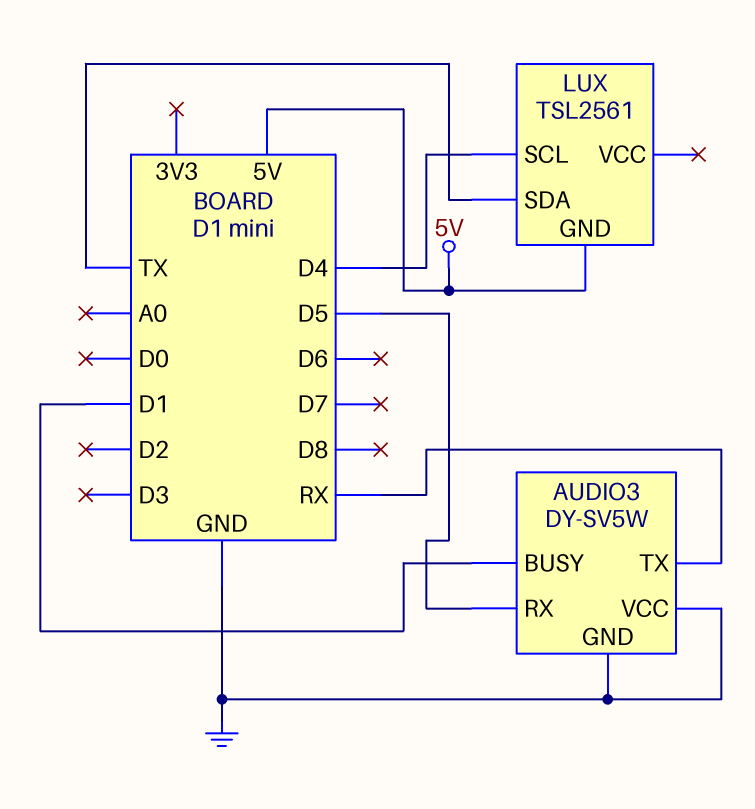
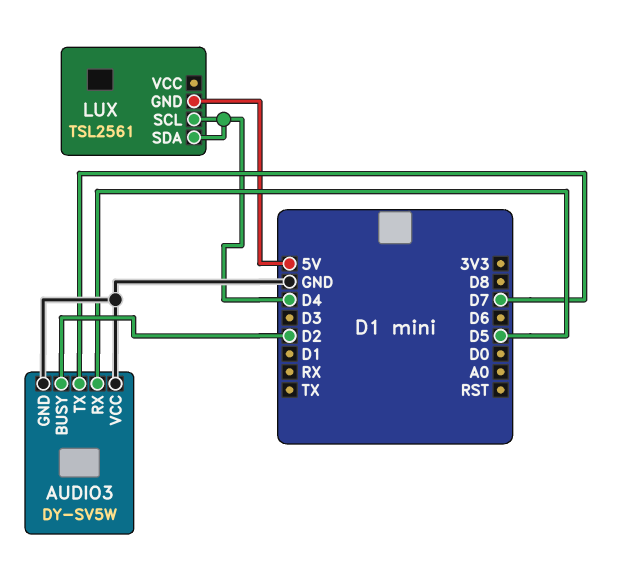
AUDIO3 pin BUSY: D1 -> D2
AUDIO3 pin TX: RX -> D7
LUX pin SDA: TX -> D4

